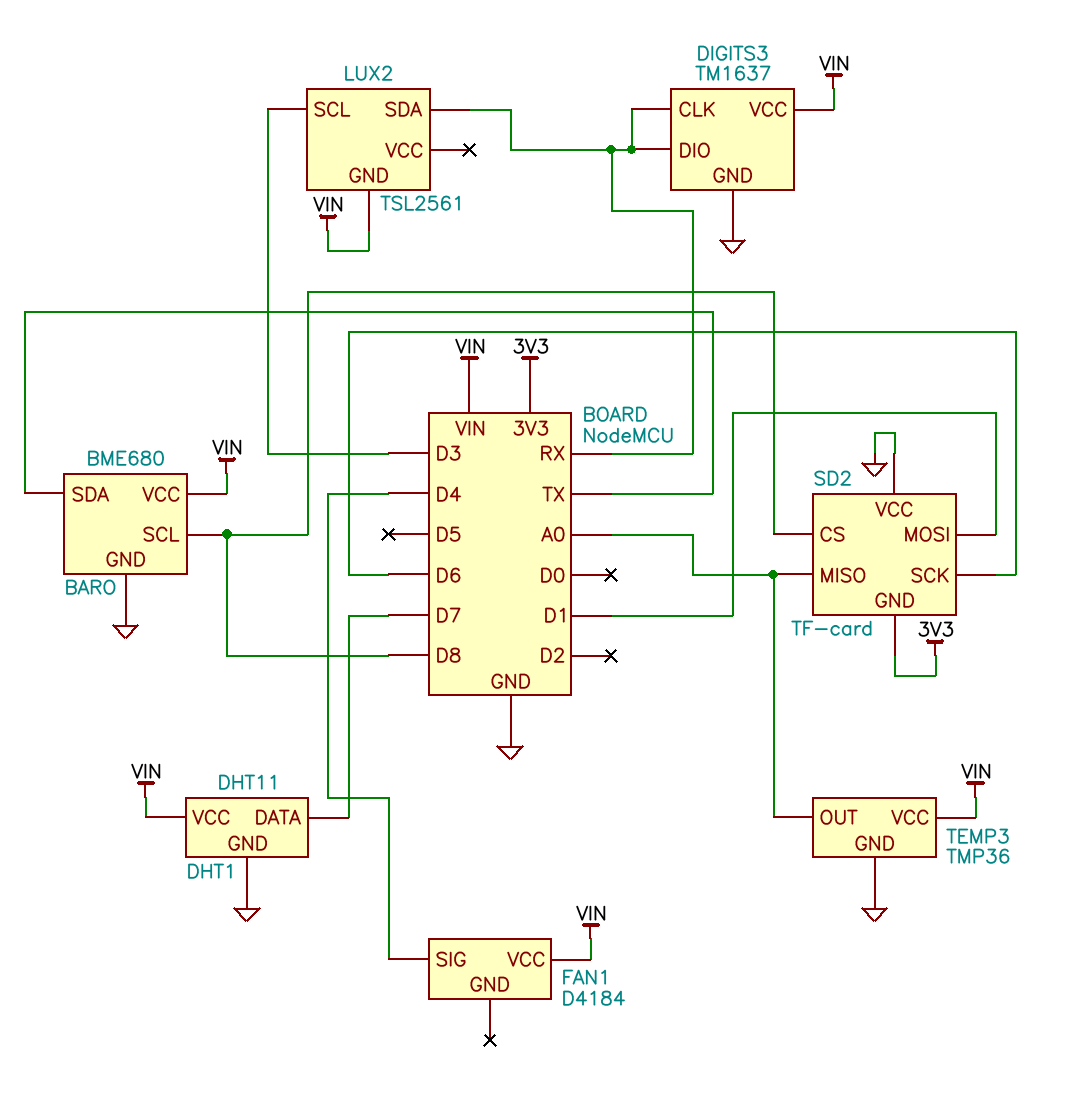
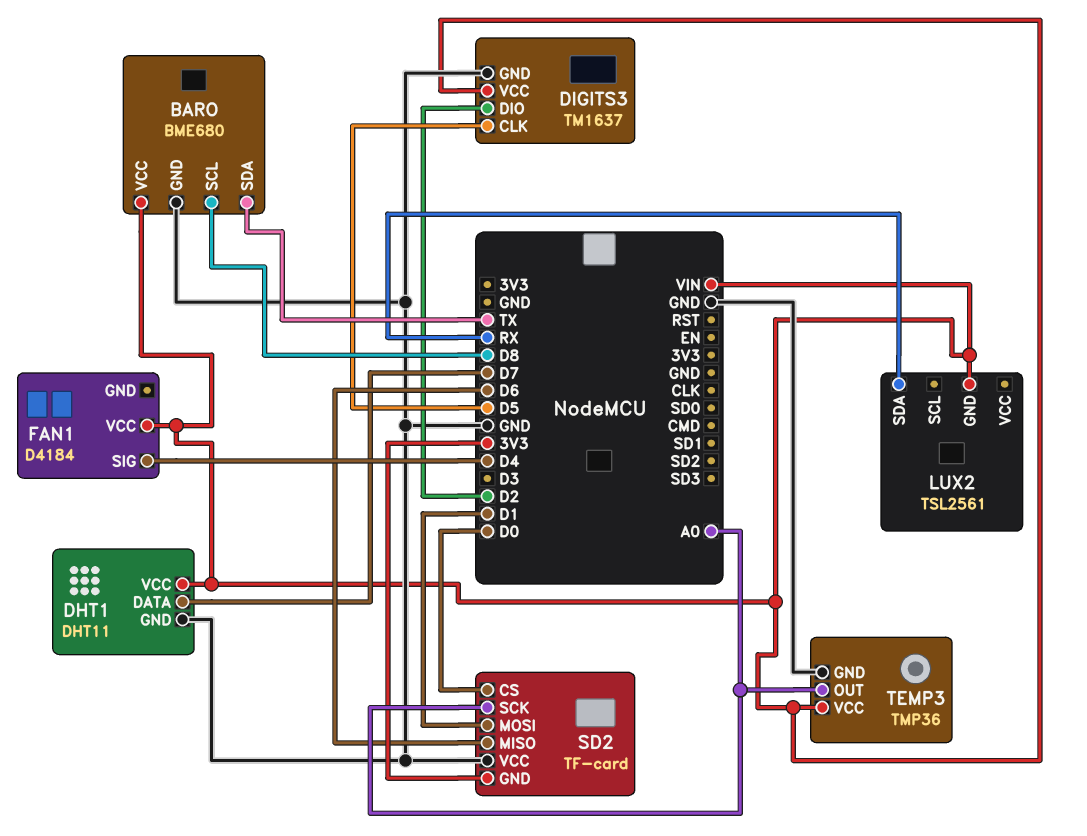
DIGITS3 pin CLK: RX -> D5
DIGITS3 pin DIO: RX -> D2
LUX2 pin SCL: D3 -> none
SD2 pin CS: D8 -> D0
SD2 pin MISO: A0 -> D6
SD2 pin SCK: D6 -> A0

